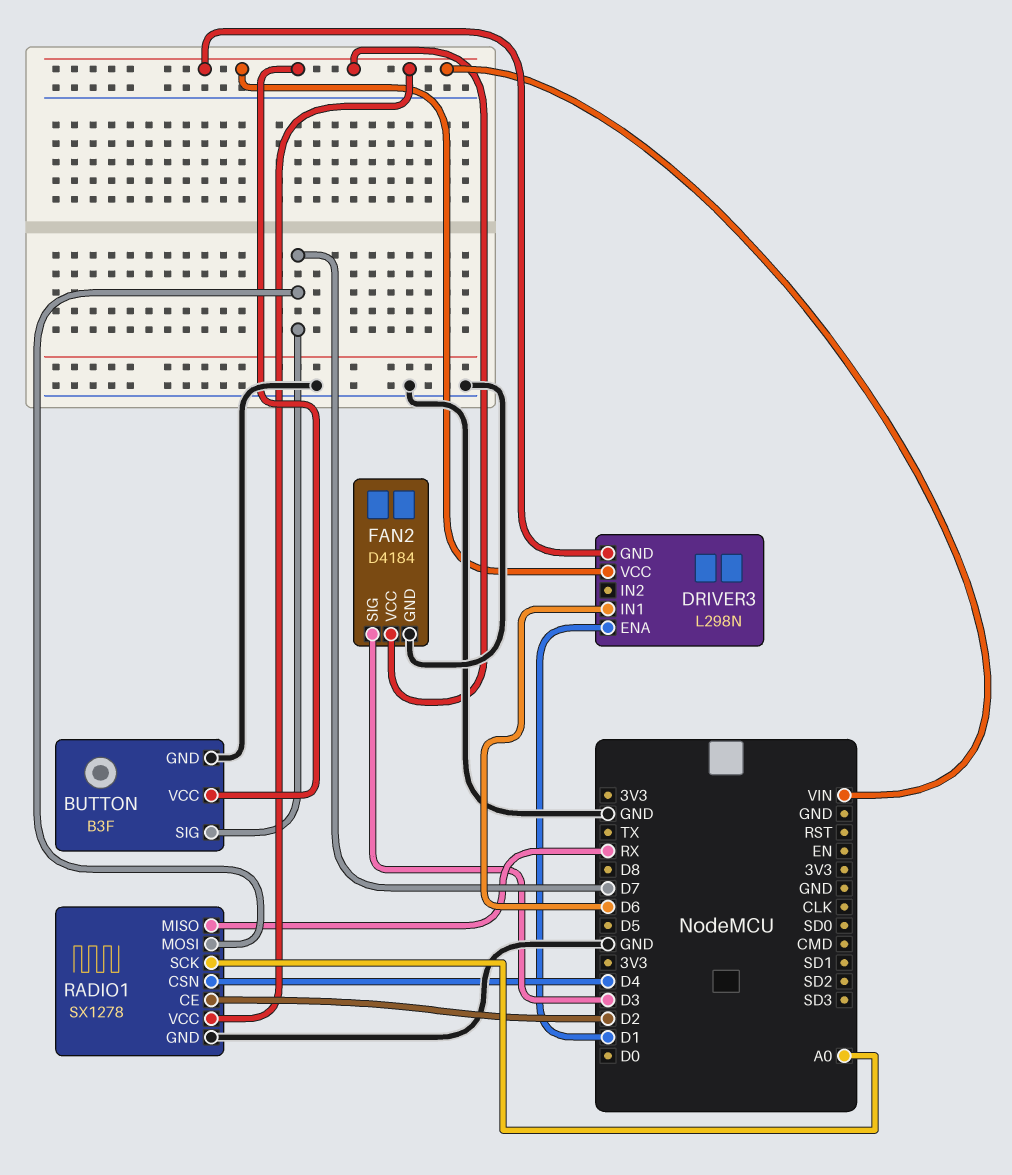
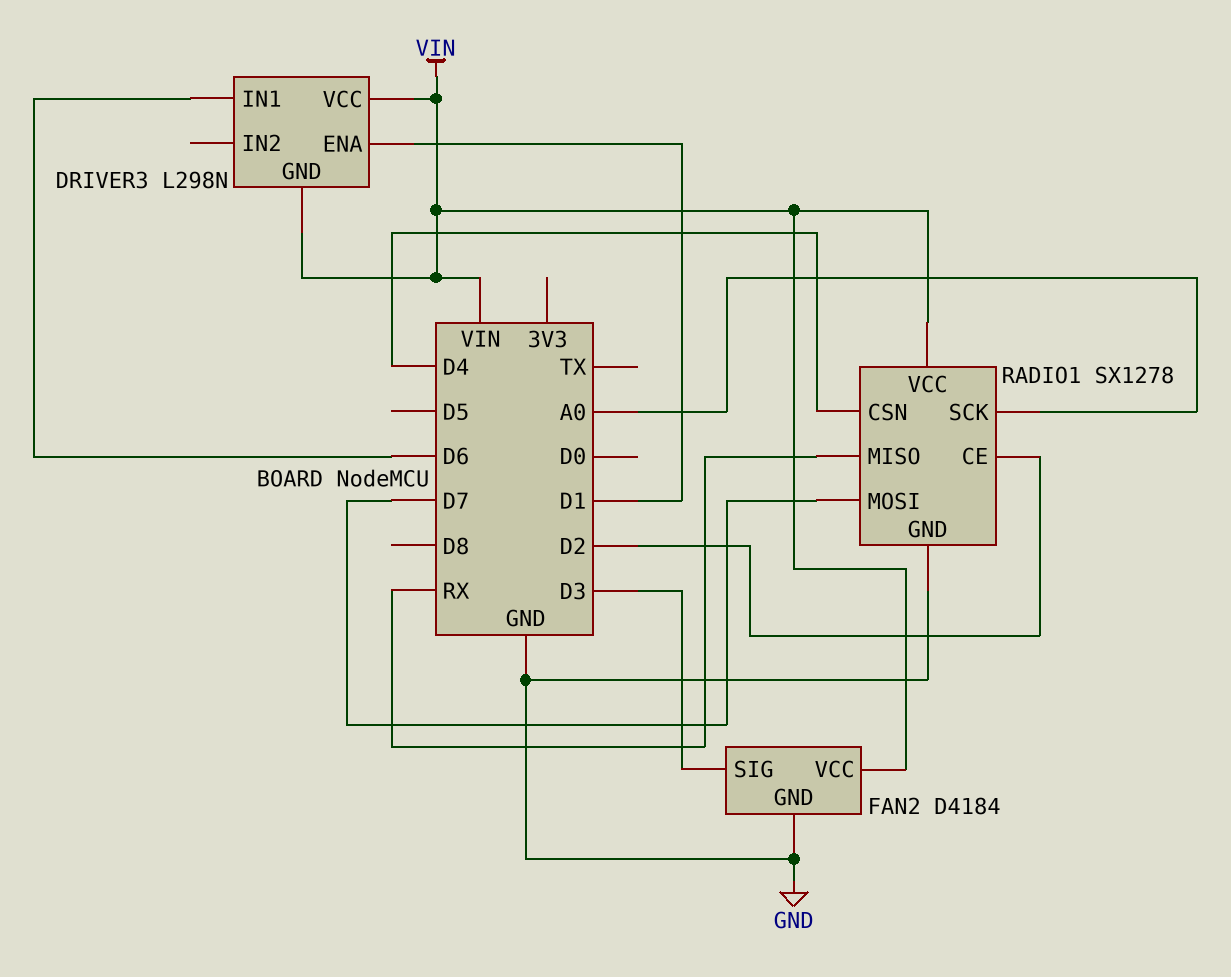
BUTTON: B3F -> none
BUTTON pin GND: GND -> none
BUTTON pin SIG: D7 -> none
BUTTON pin VCC: VIN -> none

